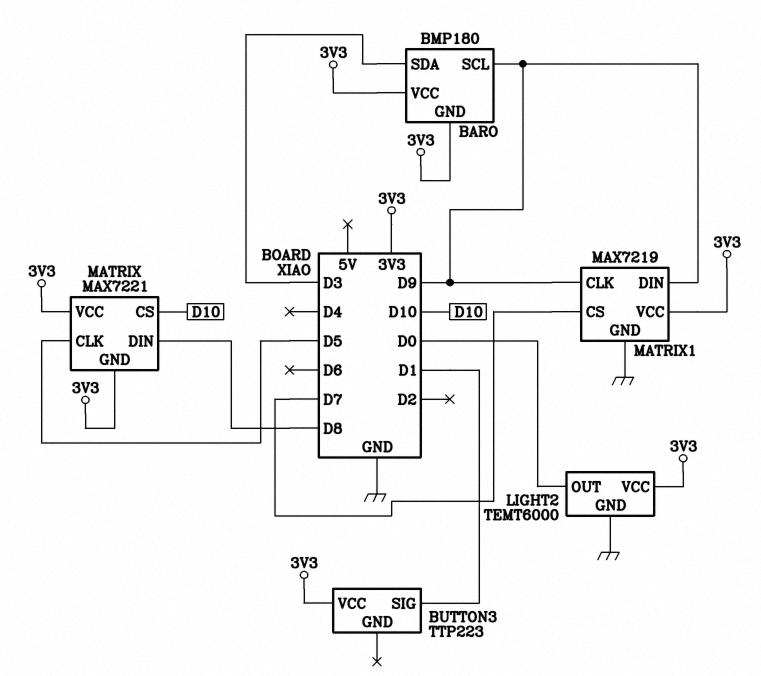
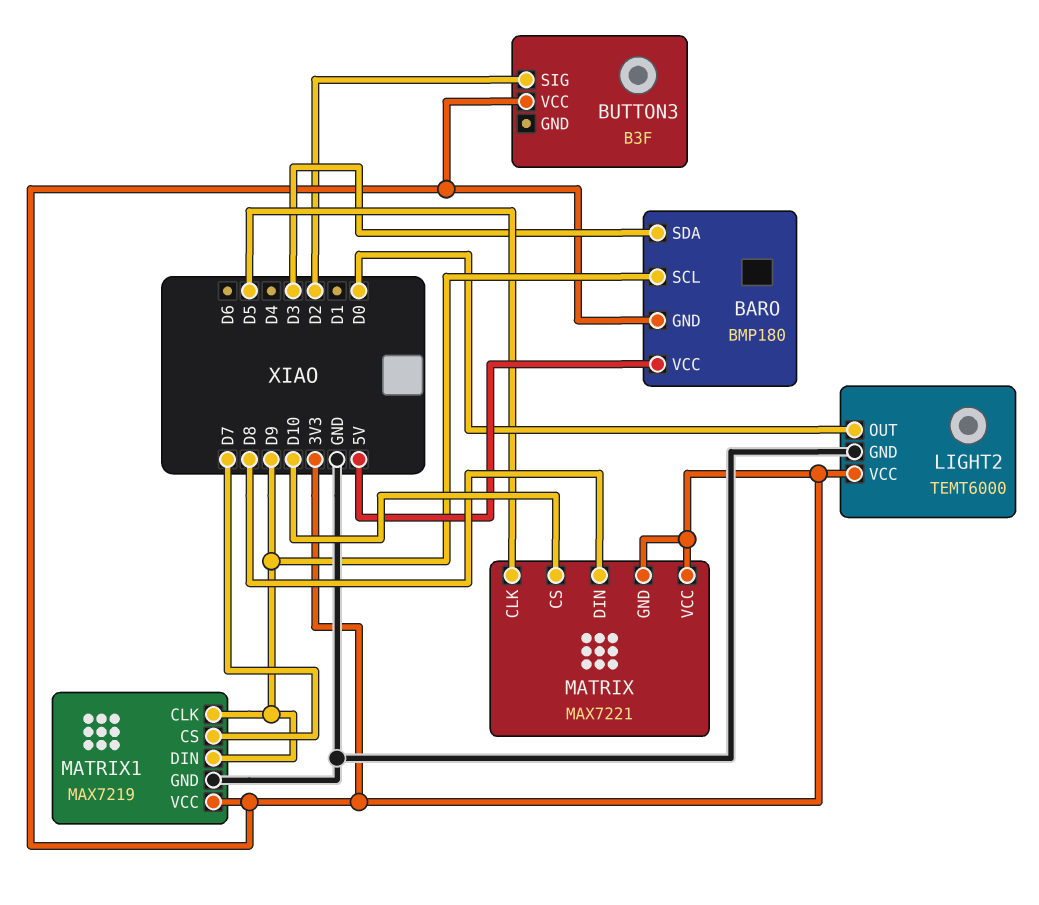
BARO pin VCC: 3V3 -> 5V
BUTTON3: TTP223 -> B3F
BUTTON3 pin SIG: D1 -> D2

